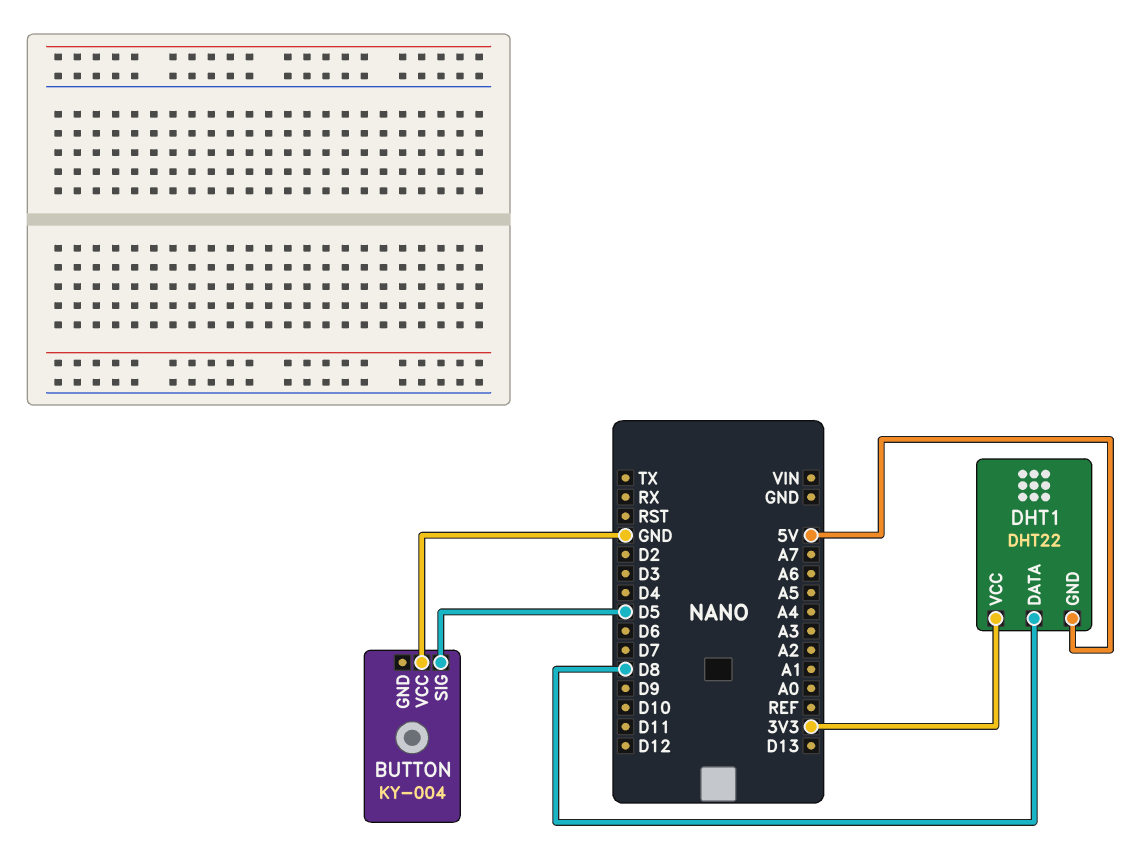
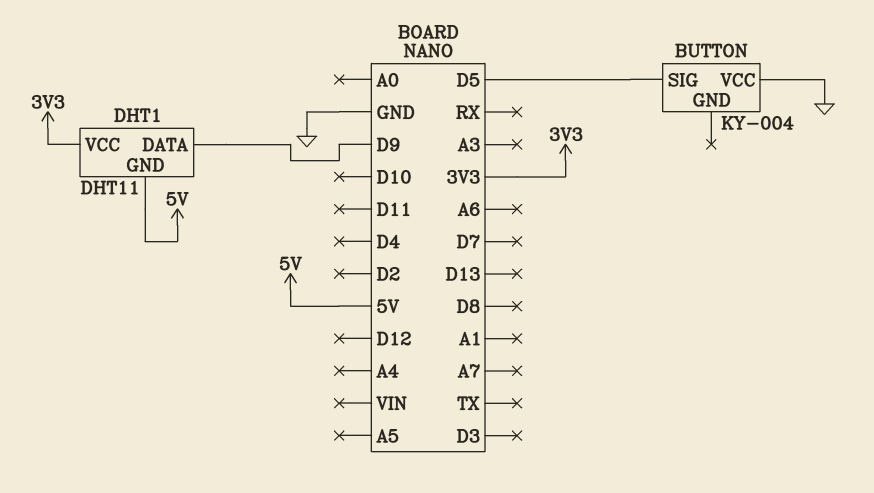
DHT1: DHT22 -> DHT11
DHT1 pin DATA: D8 -> D9

